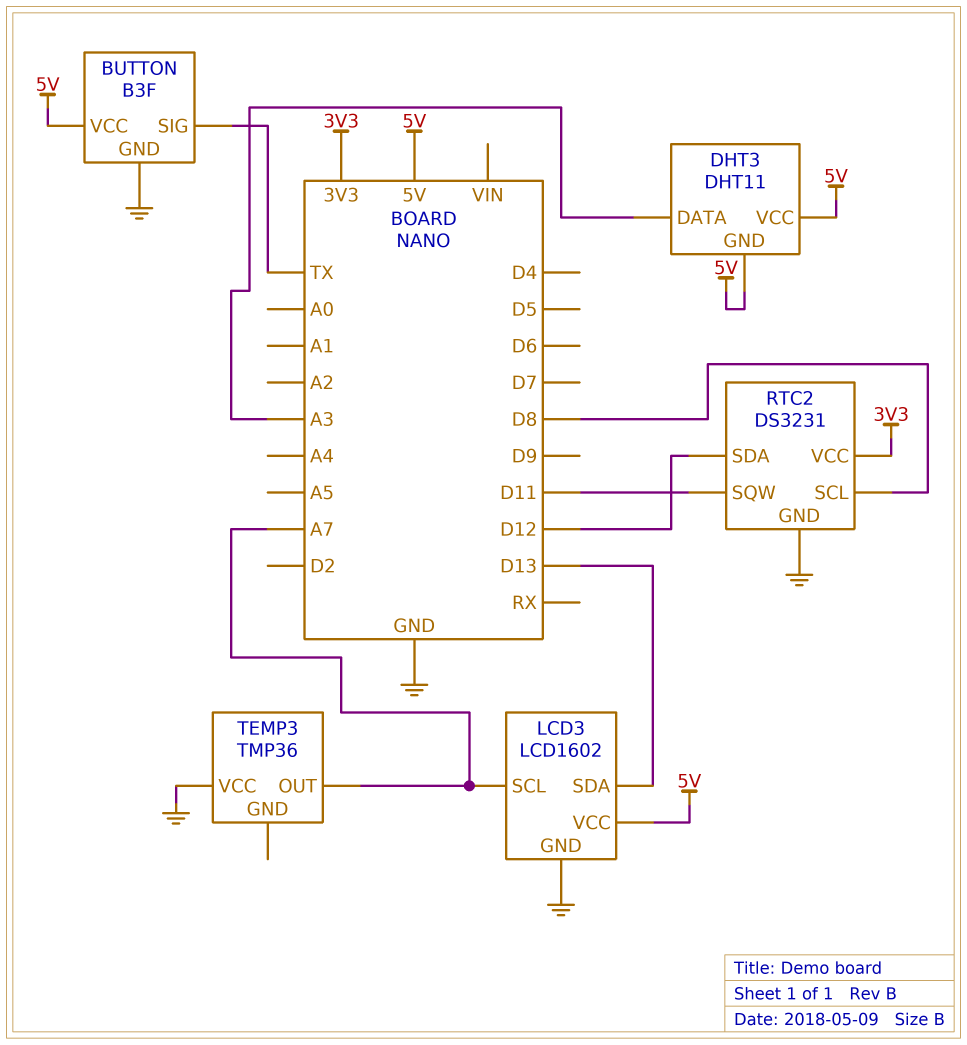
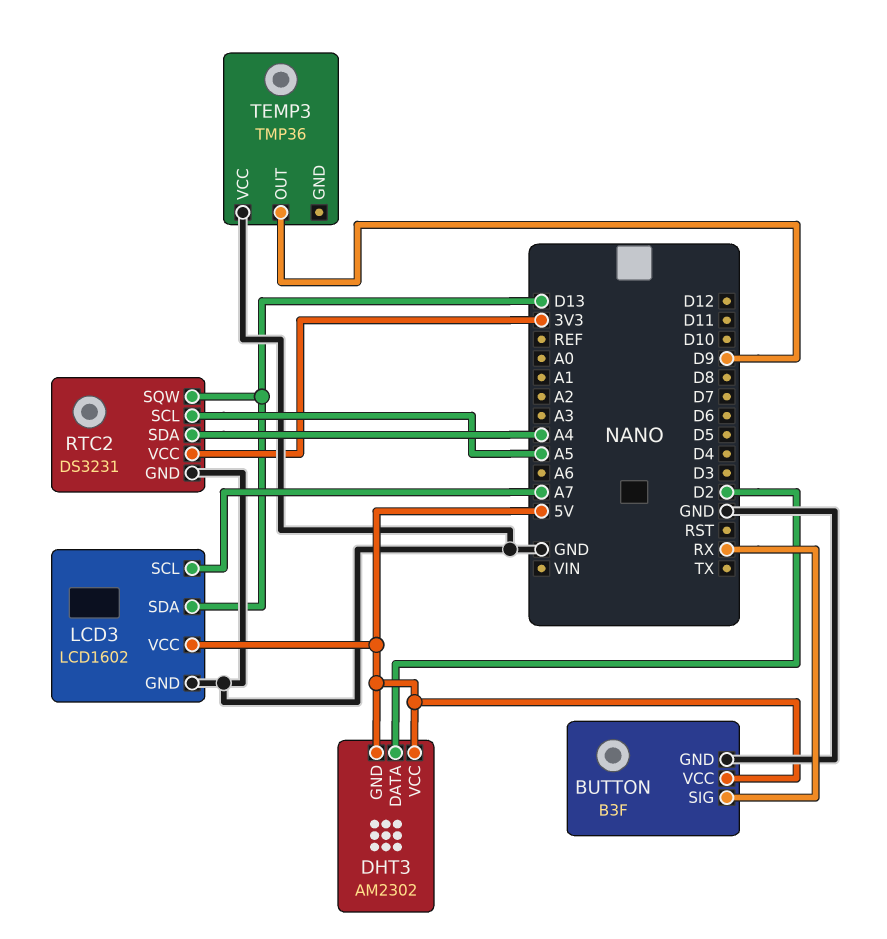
BUTTON pin SIG: TX -> RX
DHT3: DHT11 -> AM2302
DHT3 pin DATA: A3 -> D2
RTC2 pin SCL: D8 -> A5
RTC2 pin SDA: D12 -> A4
RTC2 pin SQW: D11 -> D13
TEMP3 pin OUT: A7 -> D9

